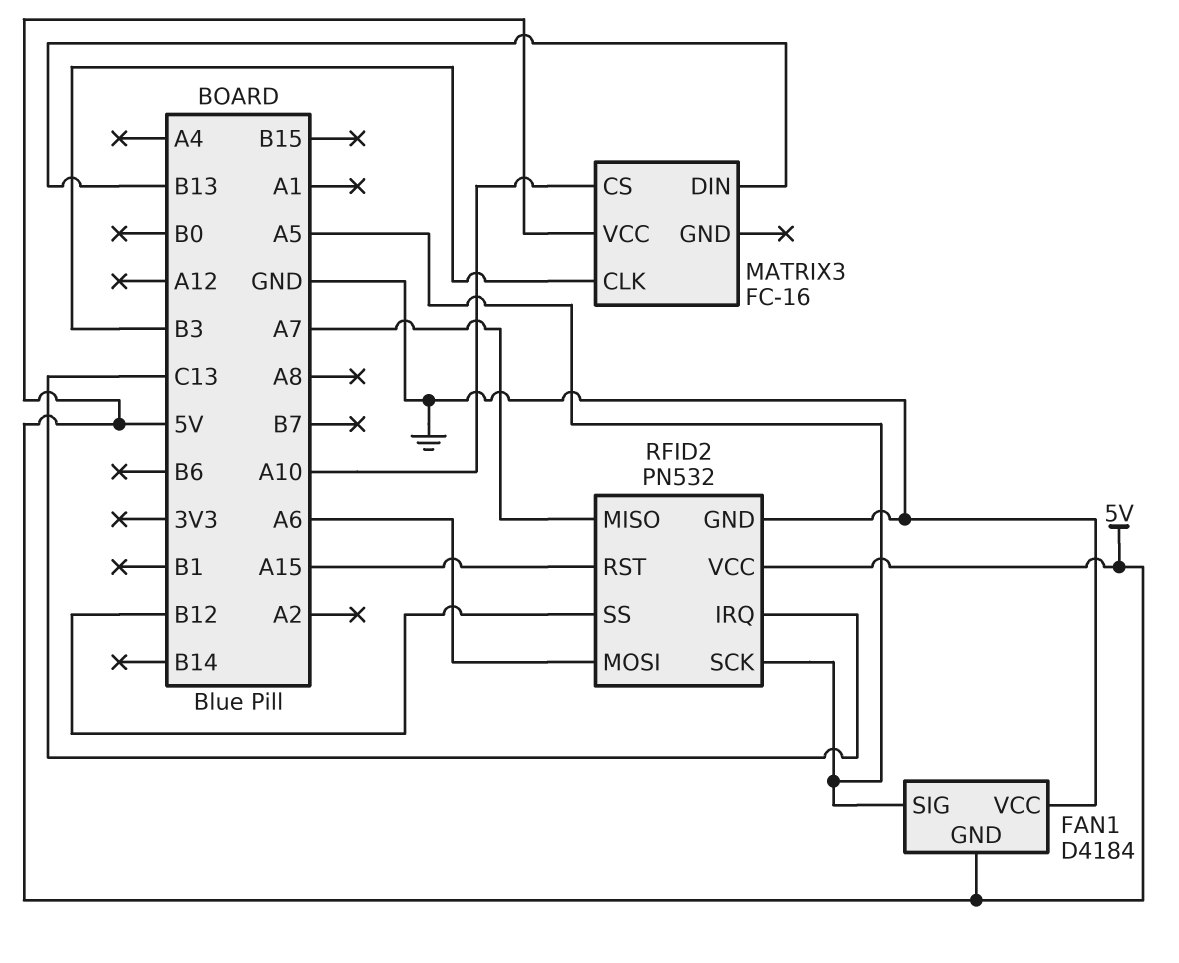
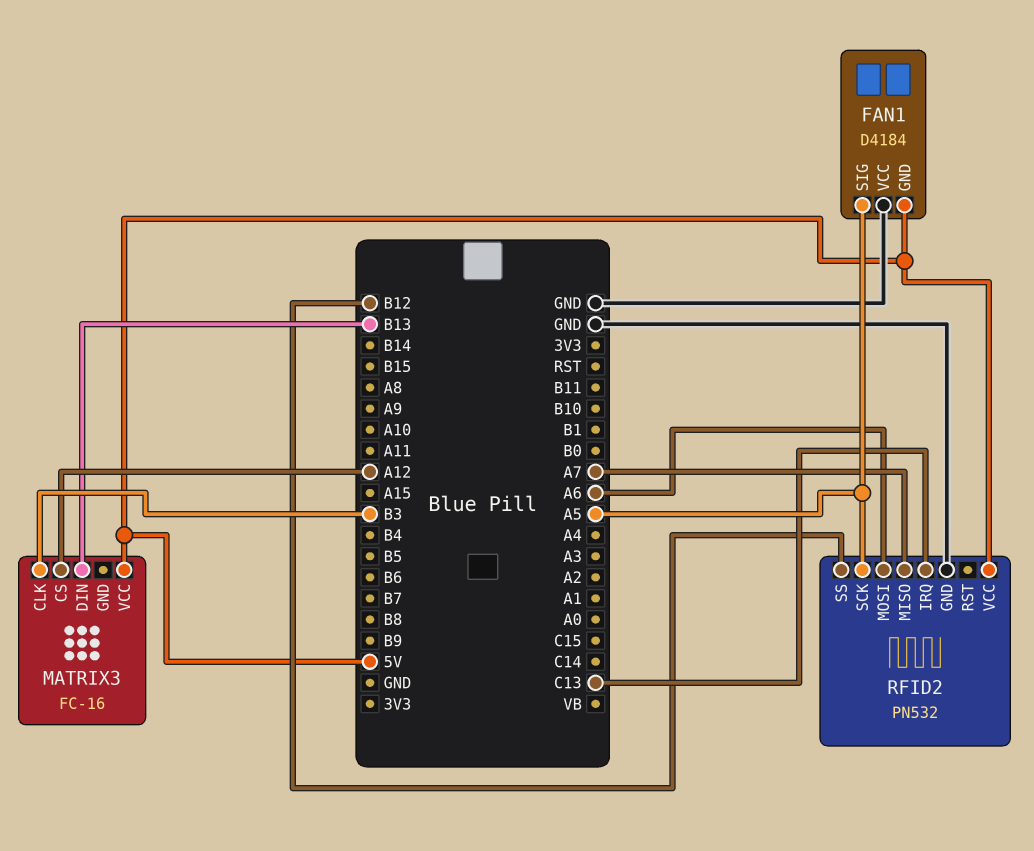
MATRIX3 pin CS: A10 -> A12
RFID2 pin RST: A15 -> none

